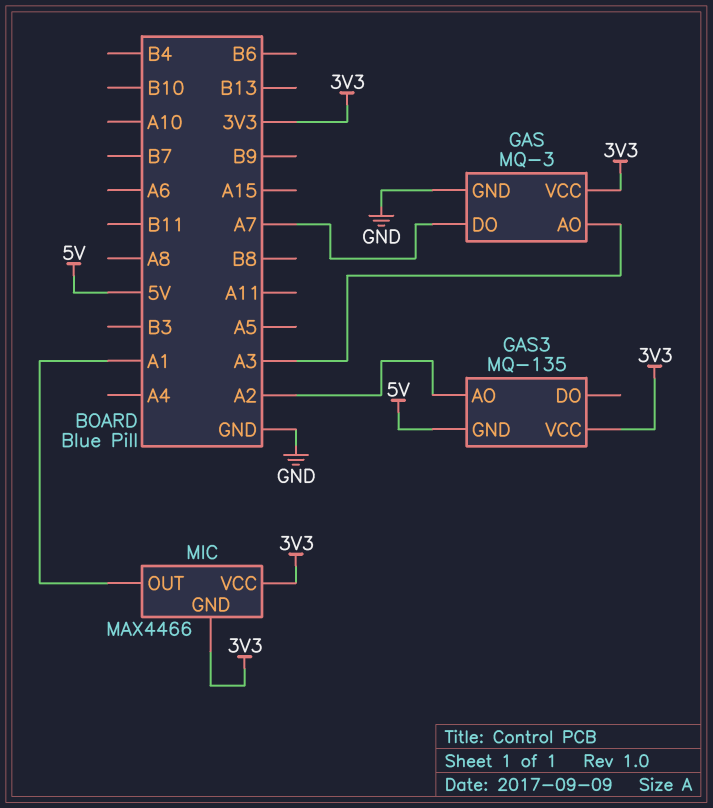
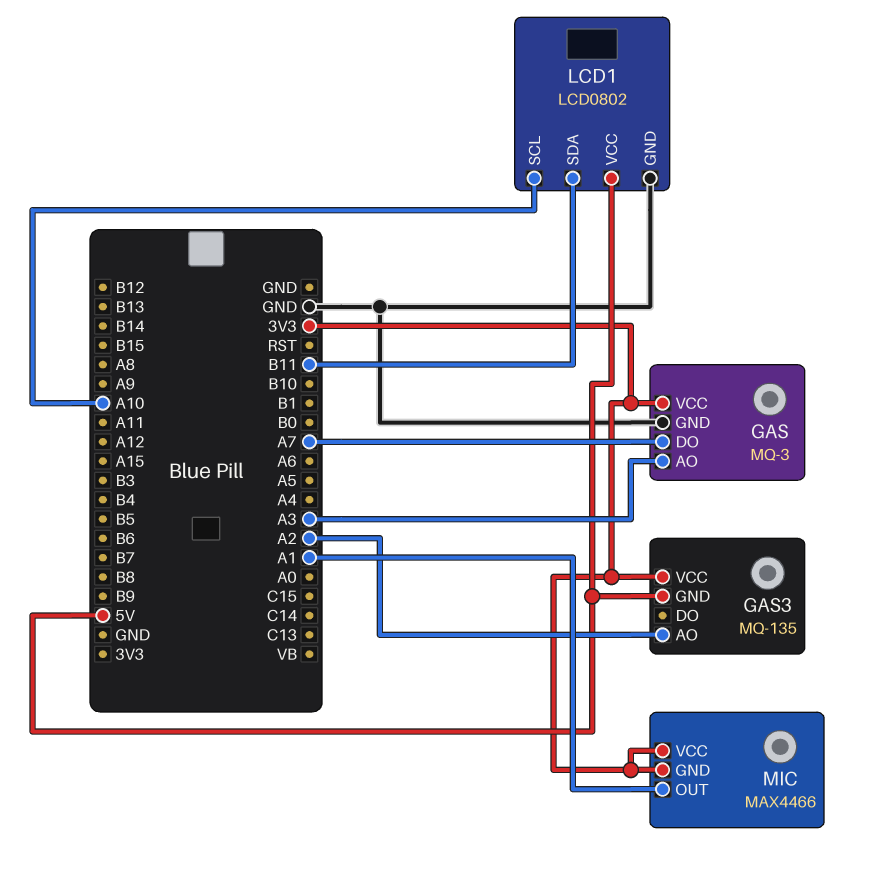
LCD1: none -> LCD0802
LCD1 pin GND: none -> GND
LCD1 pin SCL: none -> A10
LCD1 pin SDA: none -> B11
LCD1 pin VCC: none -> 5V

